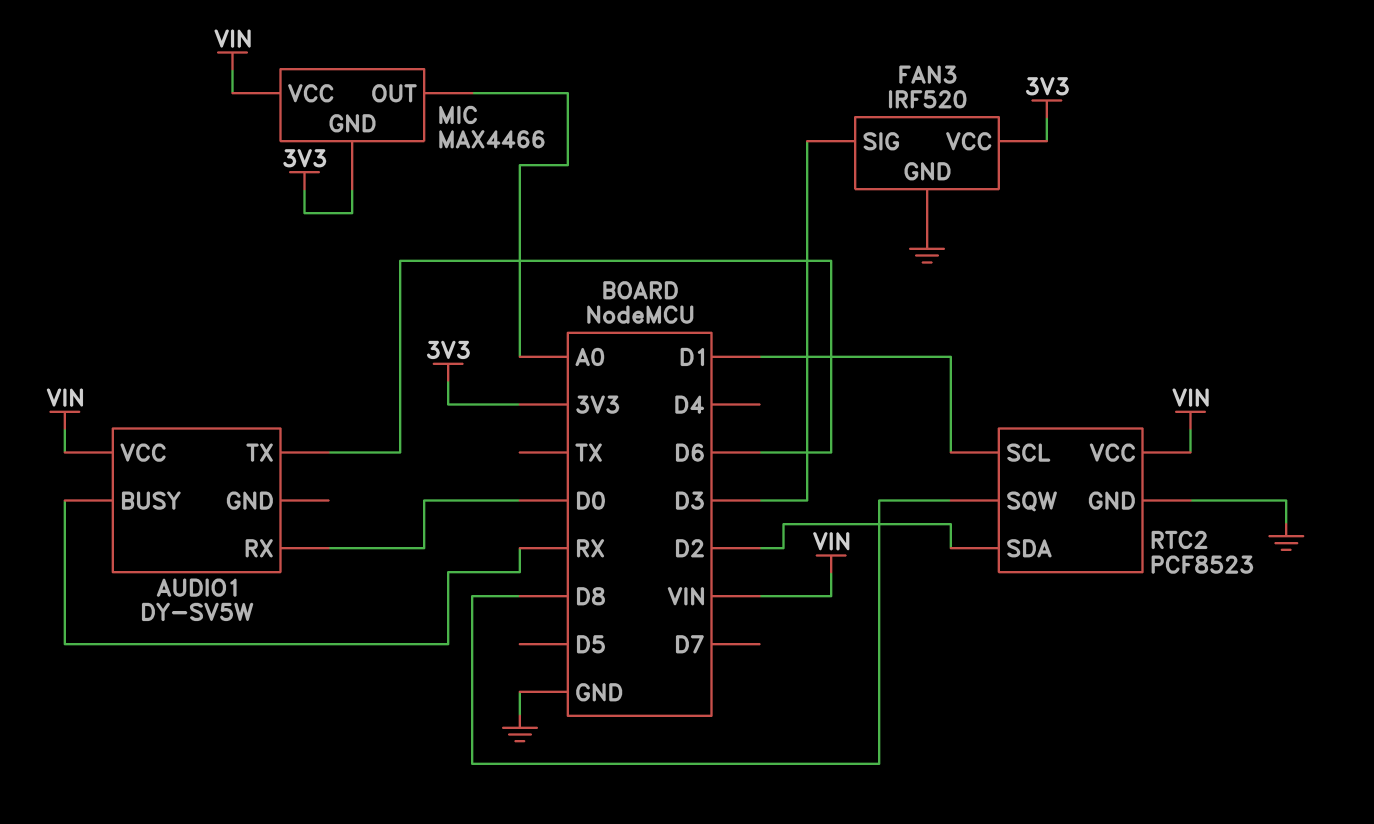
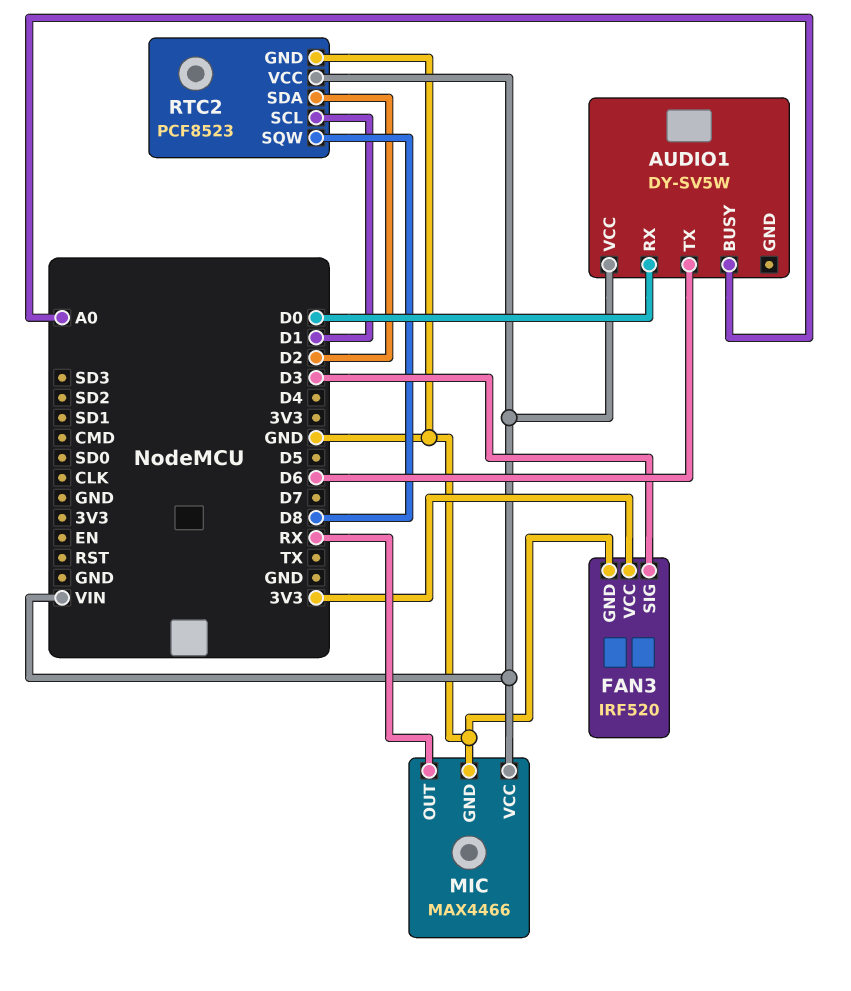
AUDIO1 pin BUSY: RX -> A0
MIC pin GND: 3V3 -> GND
MIC pin OUT: A0 -> RX

